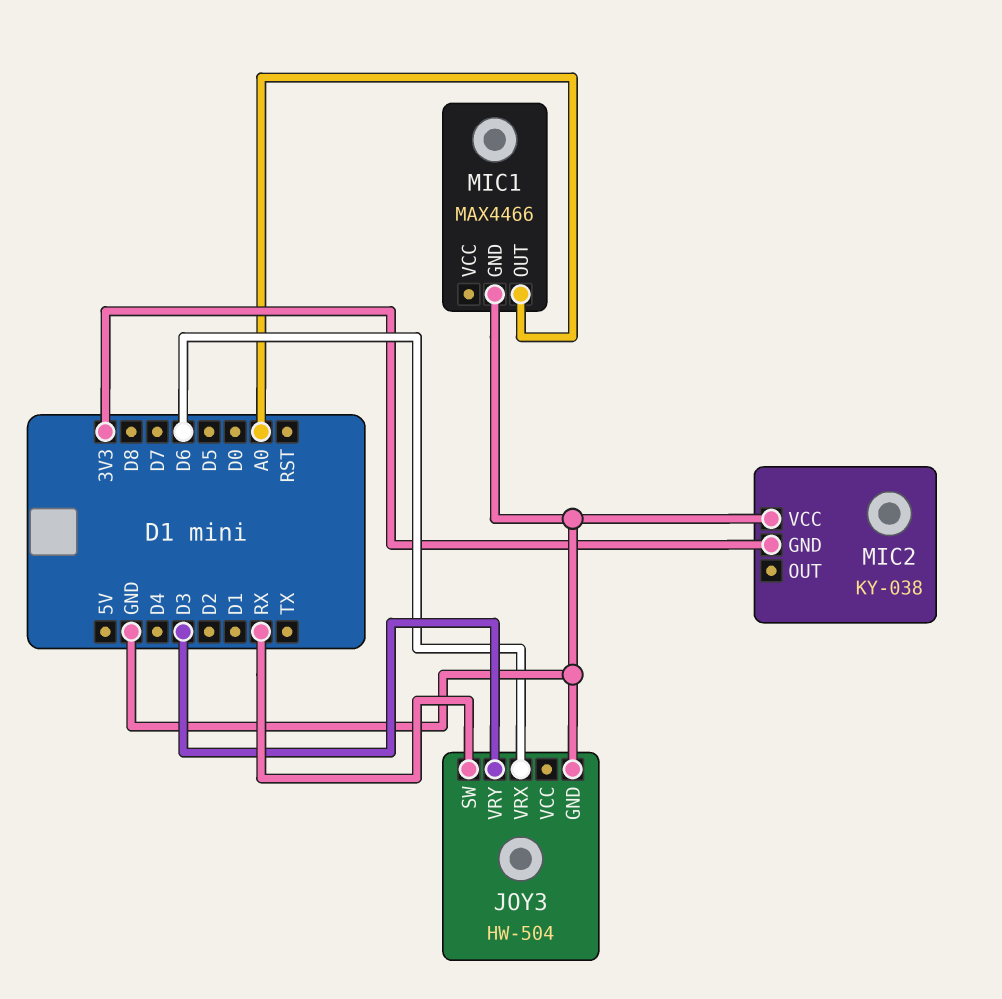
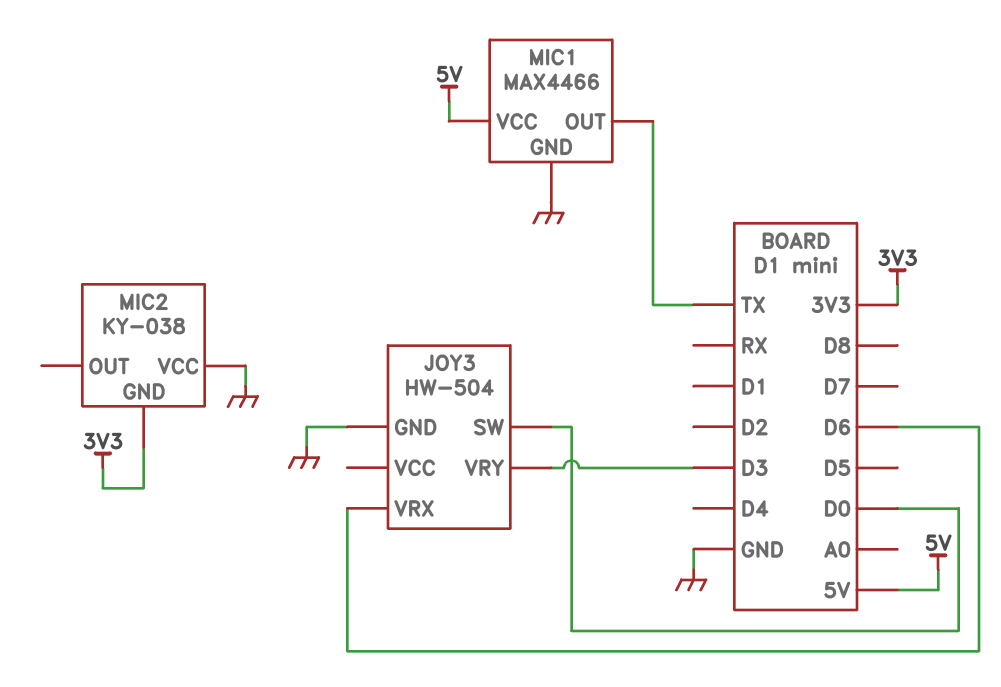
JOY3 pin SW: RX -> D0
MIC1 pin OUT: A0 -> TX
MIC1 pin VCC: none -> 5V

